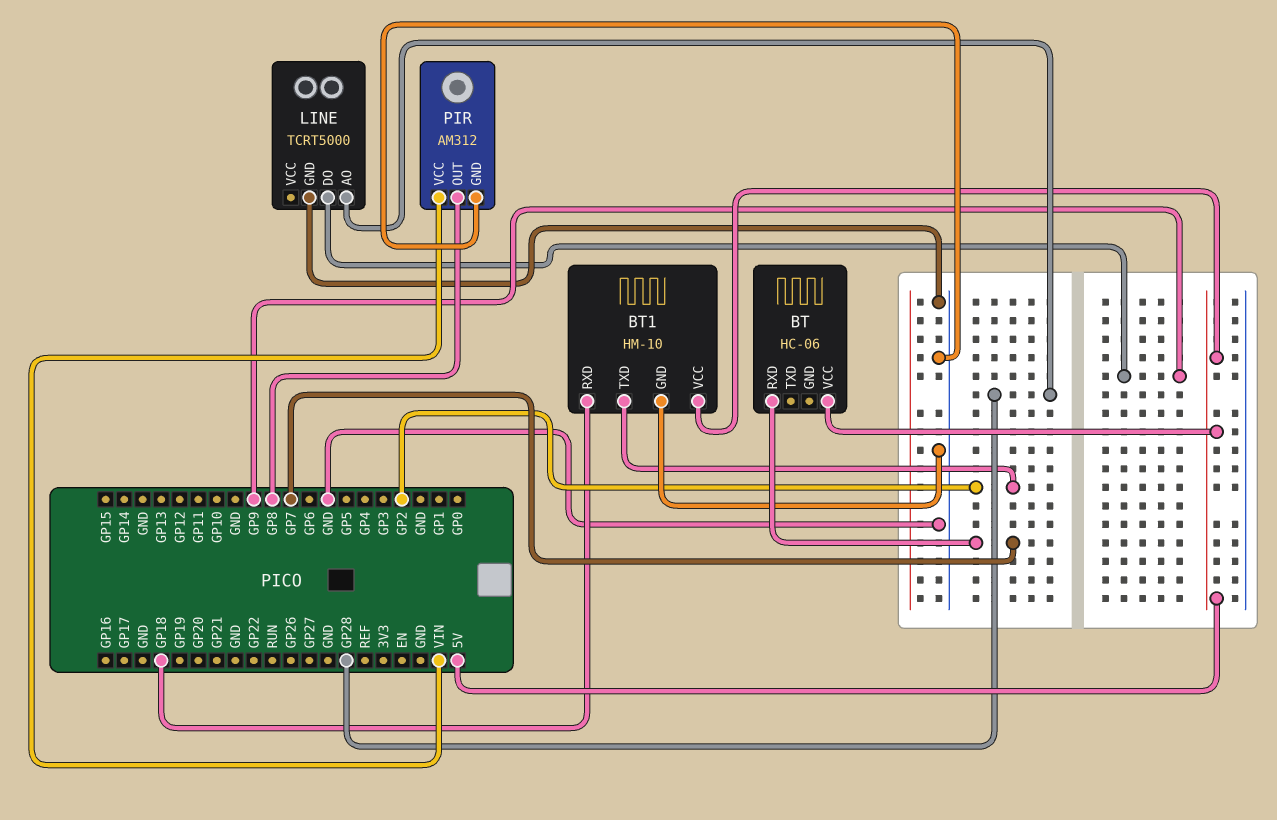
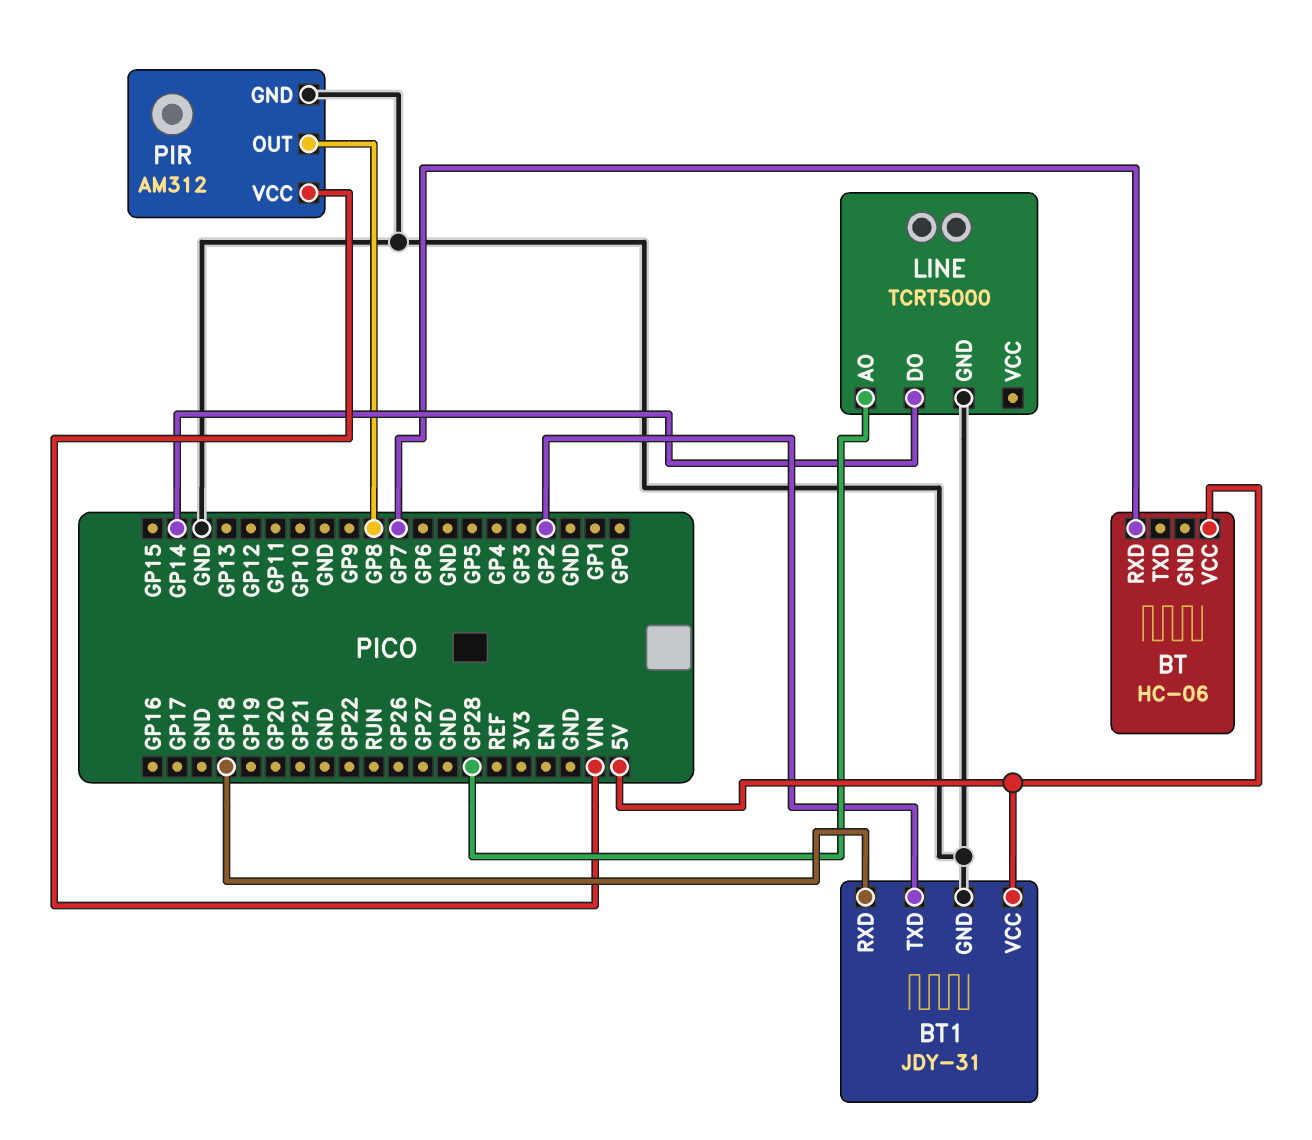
BT1: HM-10 -> JDY-31
LINE pin DO: GP9 -> GP14

